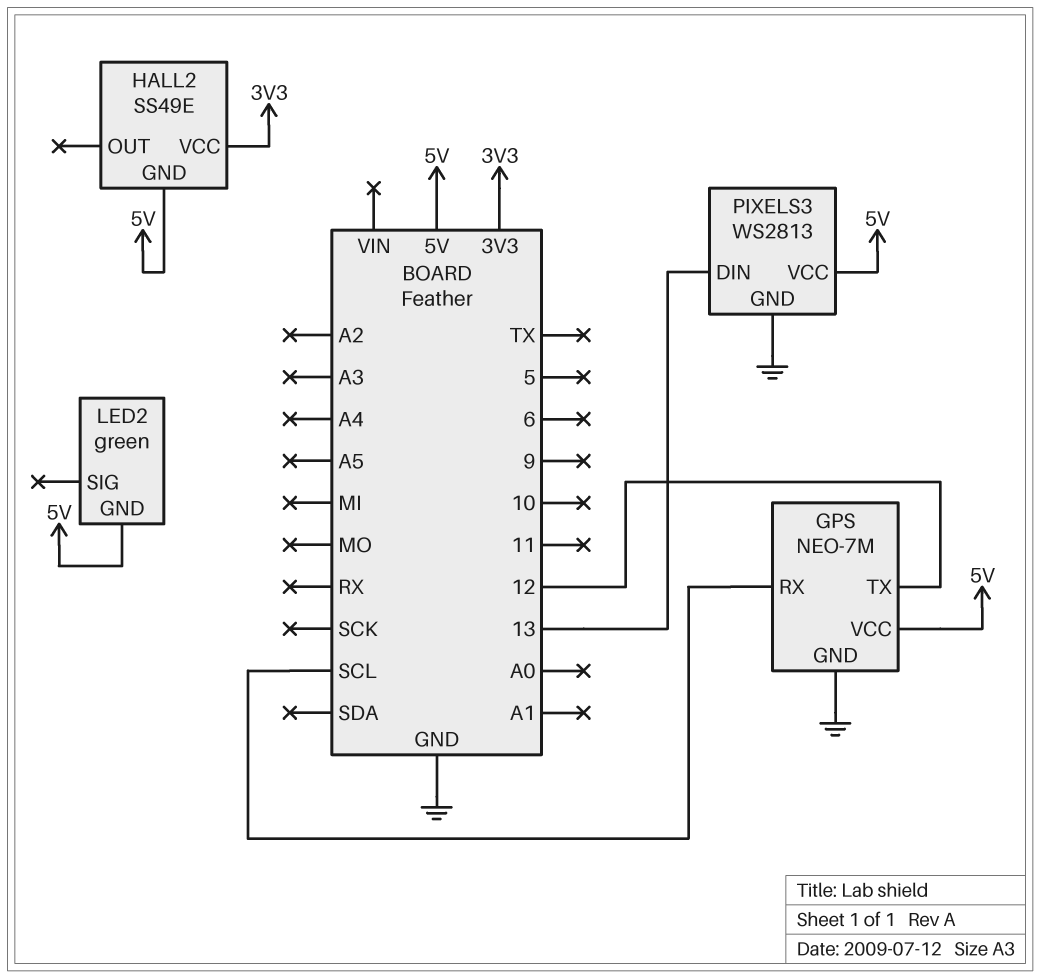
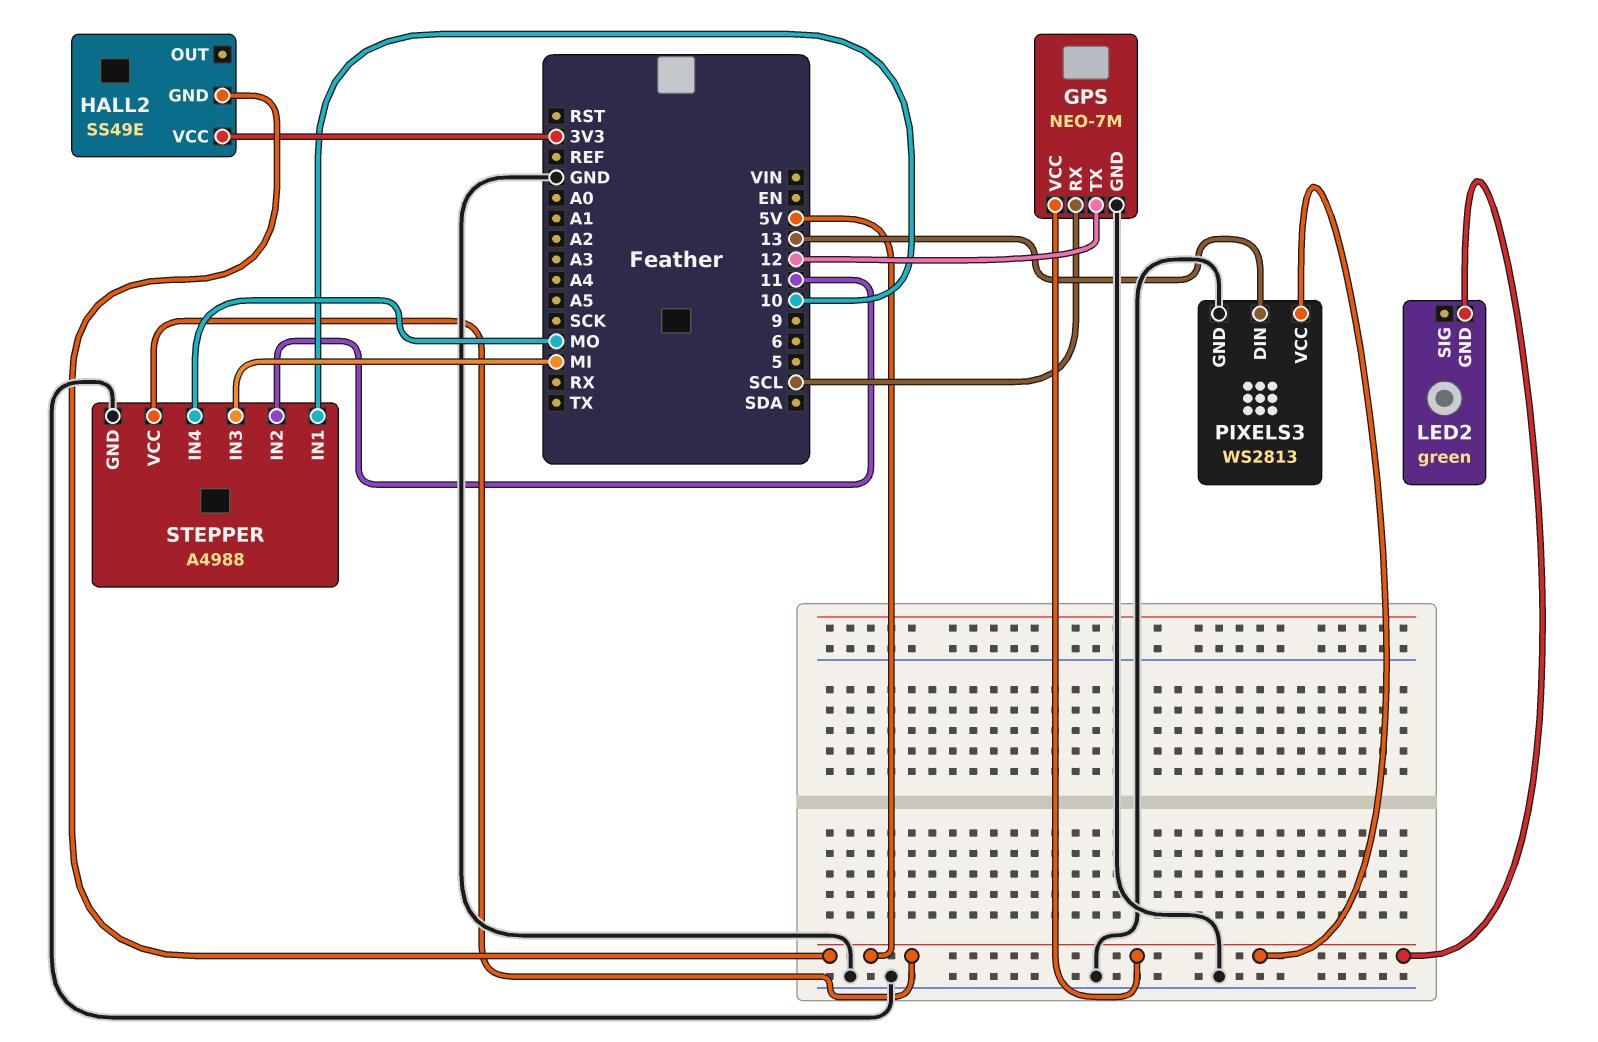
STEPPER: none -> A4988
STEPPER pin GND: none -> GND
STEPPER pin IN1: none -> 10
STEPPER pin IN2: none -> 11
STEPPER pin IN3: none -> MI
STEPPER pin IN4: none -> MO
STEPPER pin VCC: none -> 5V

